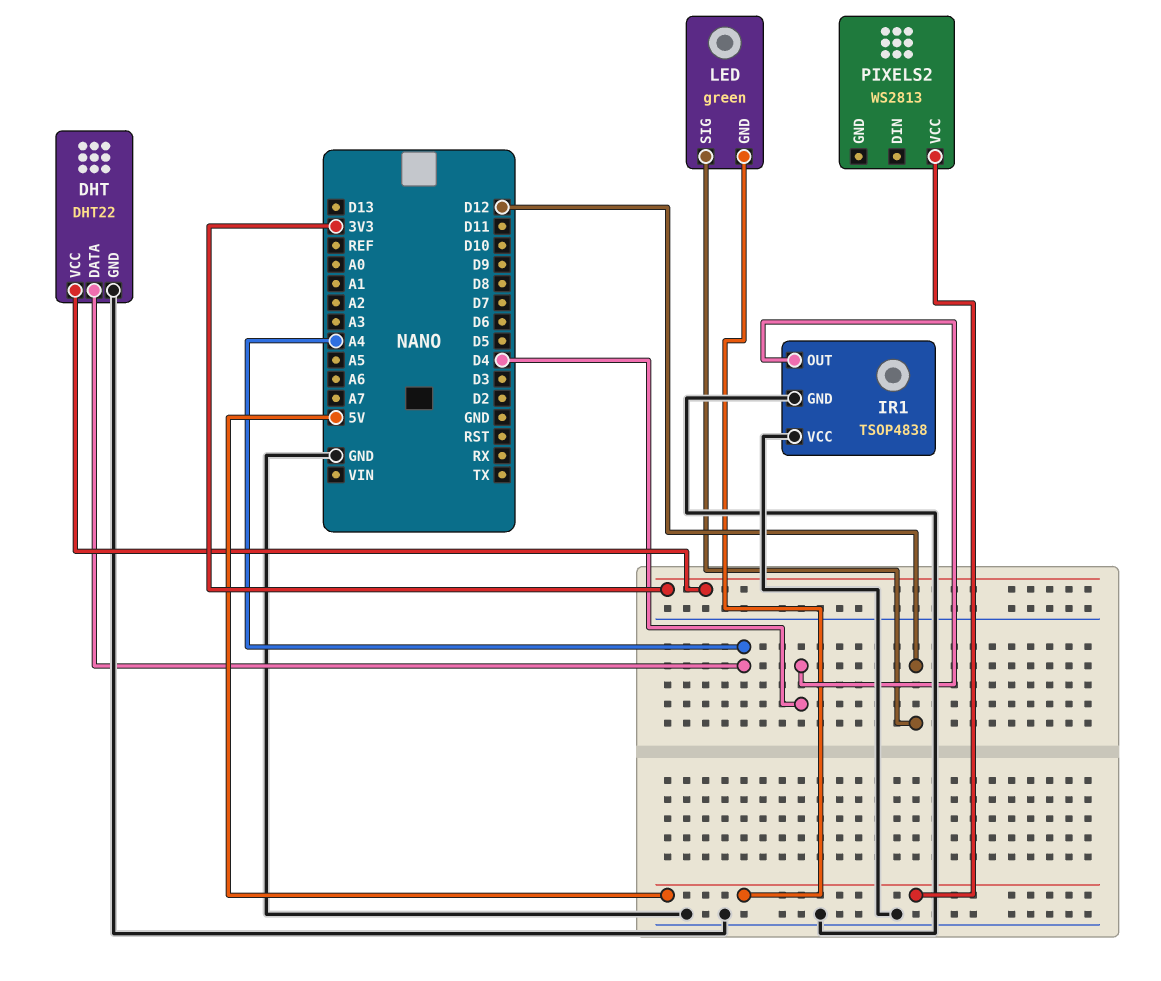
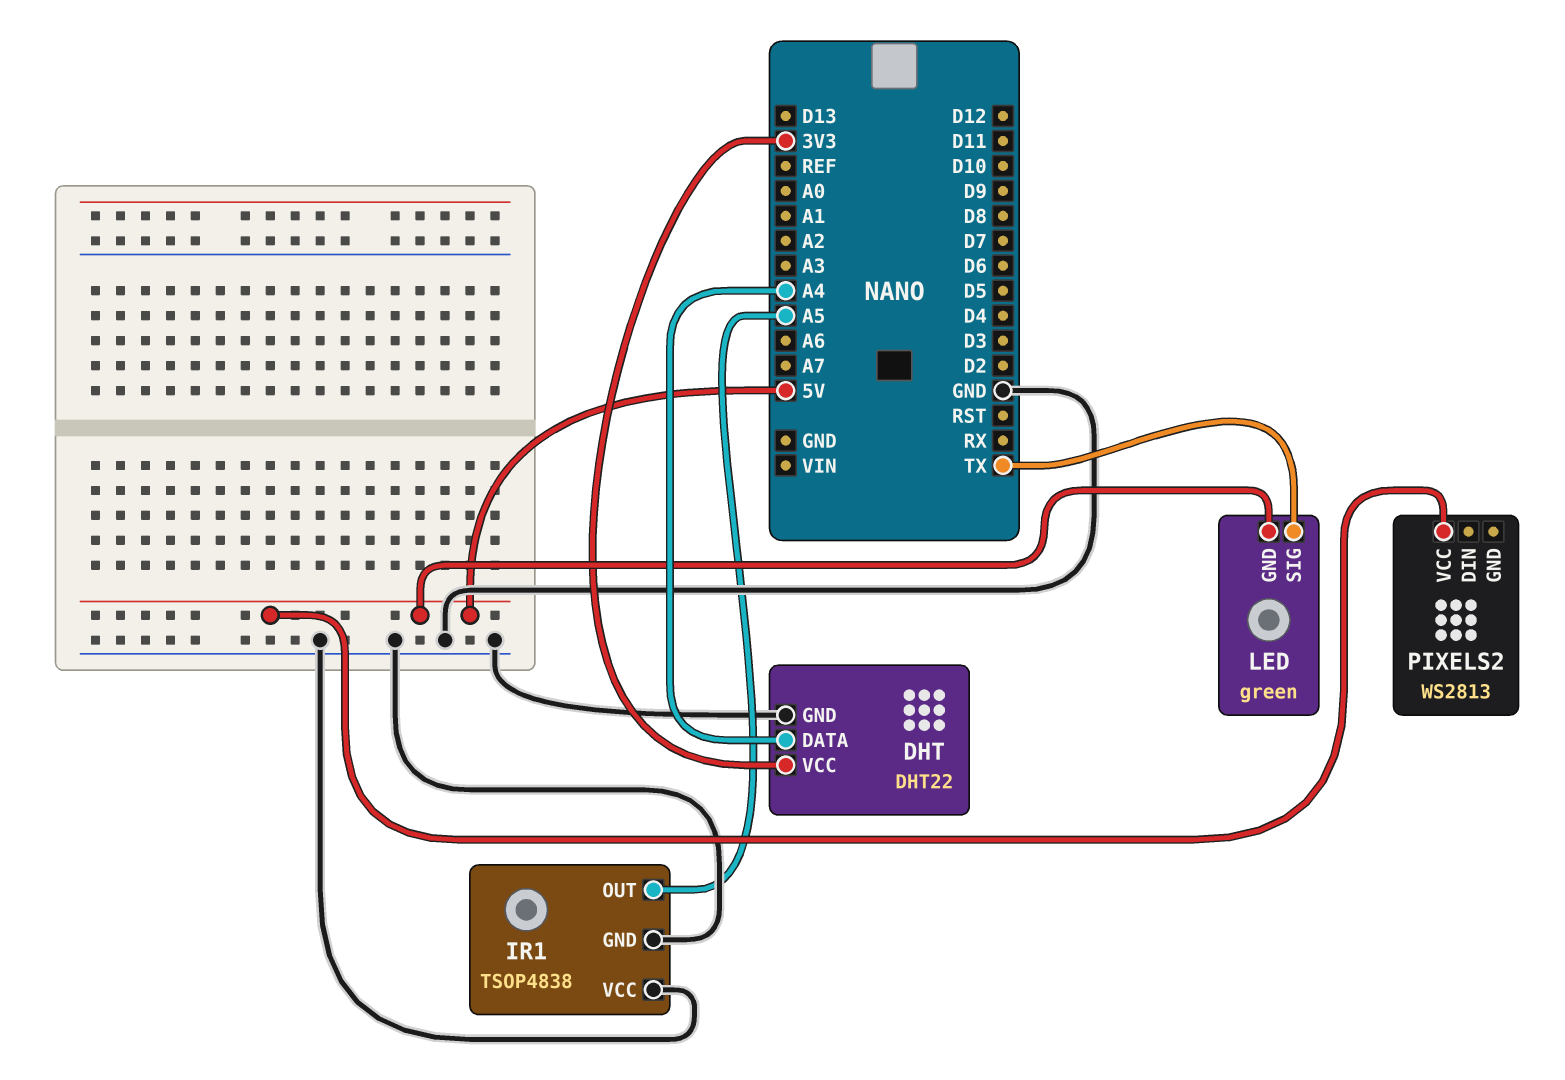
IR1 pin OUT: D4 -> A5
LED pin SIG: D12 -> TX

